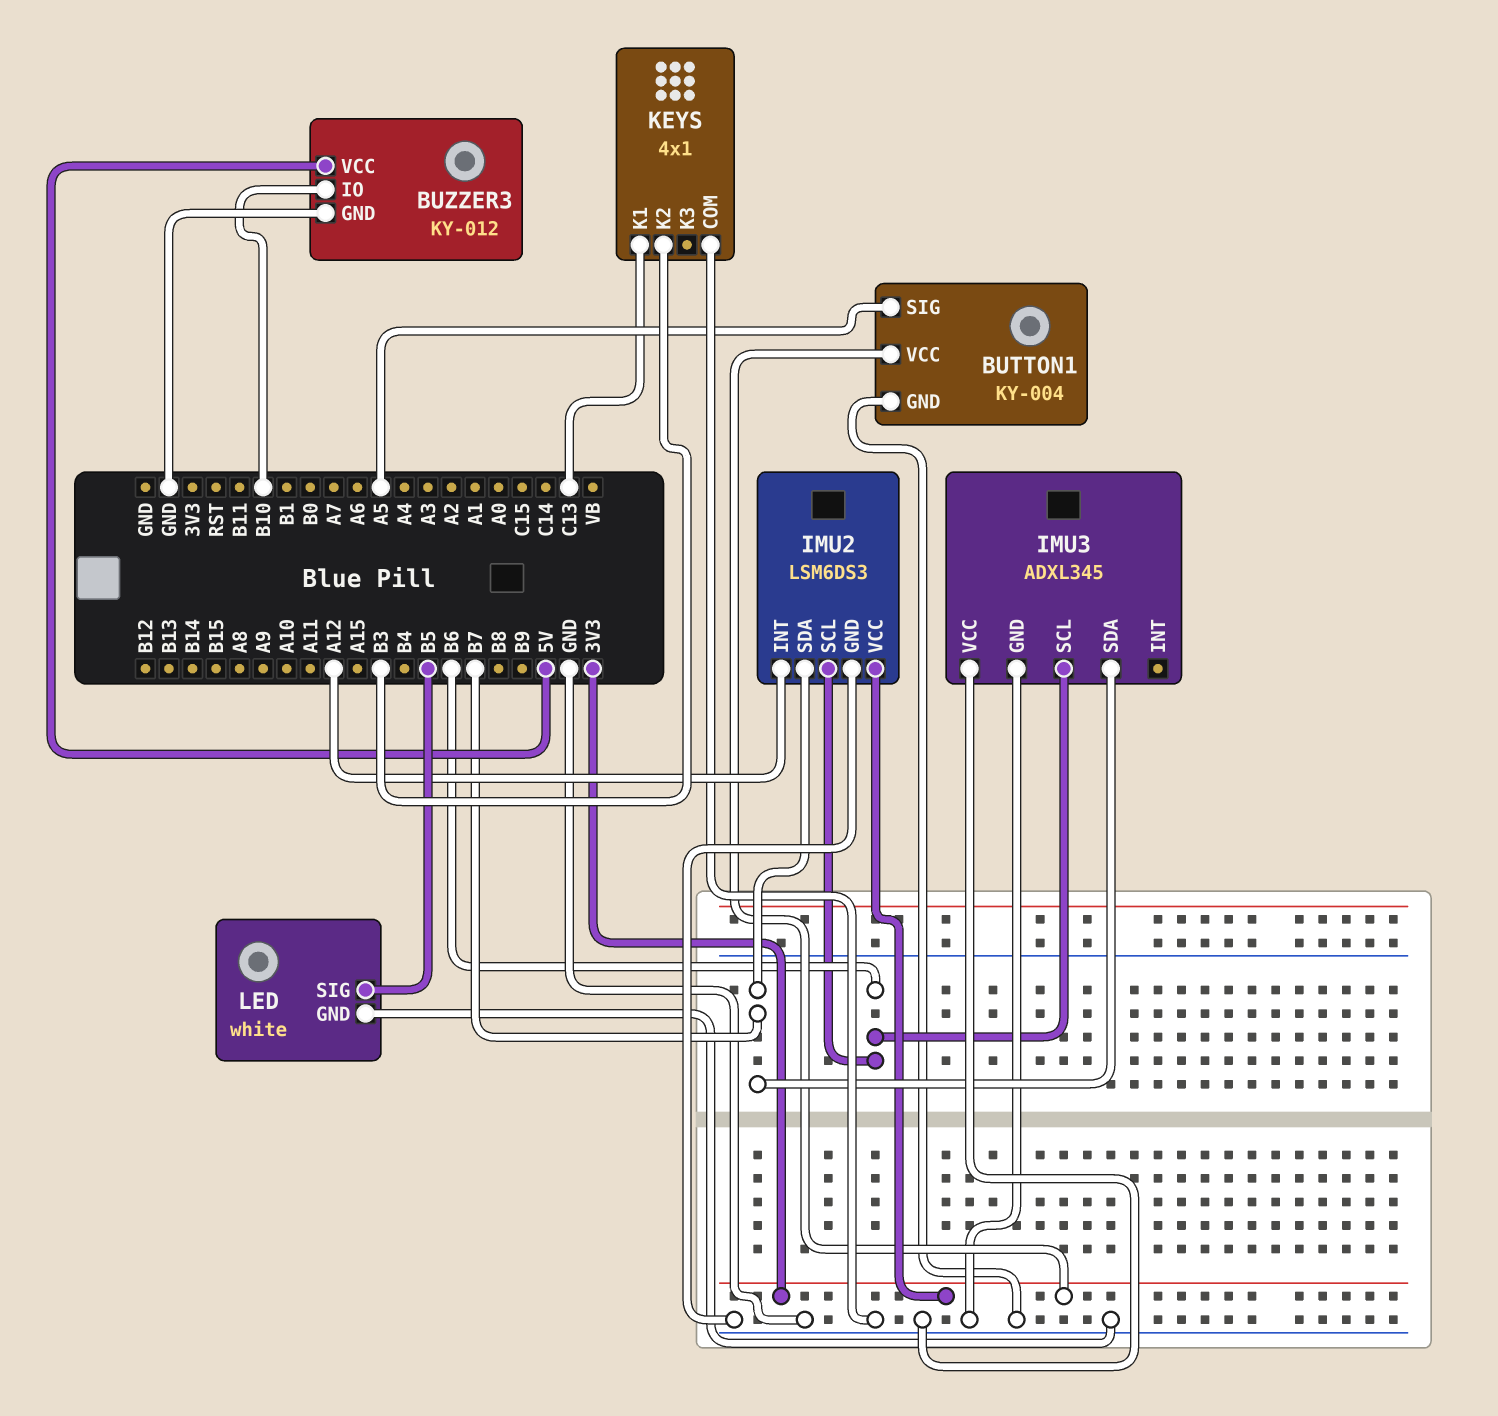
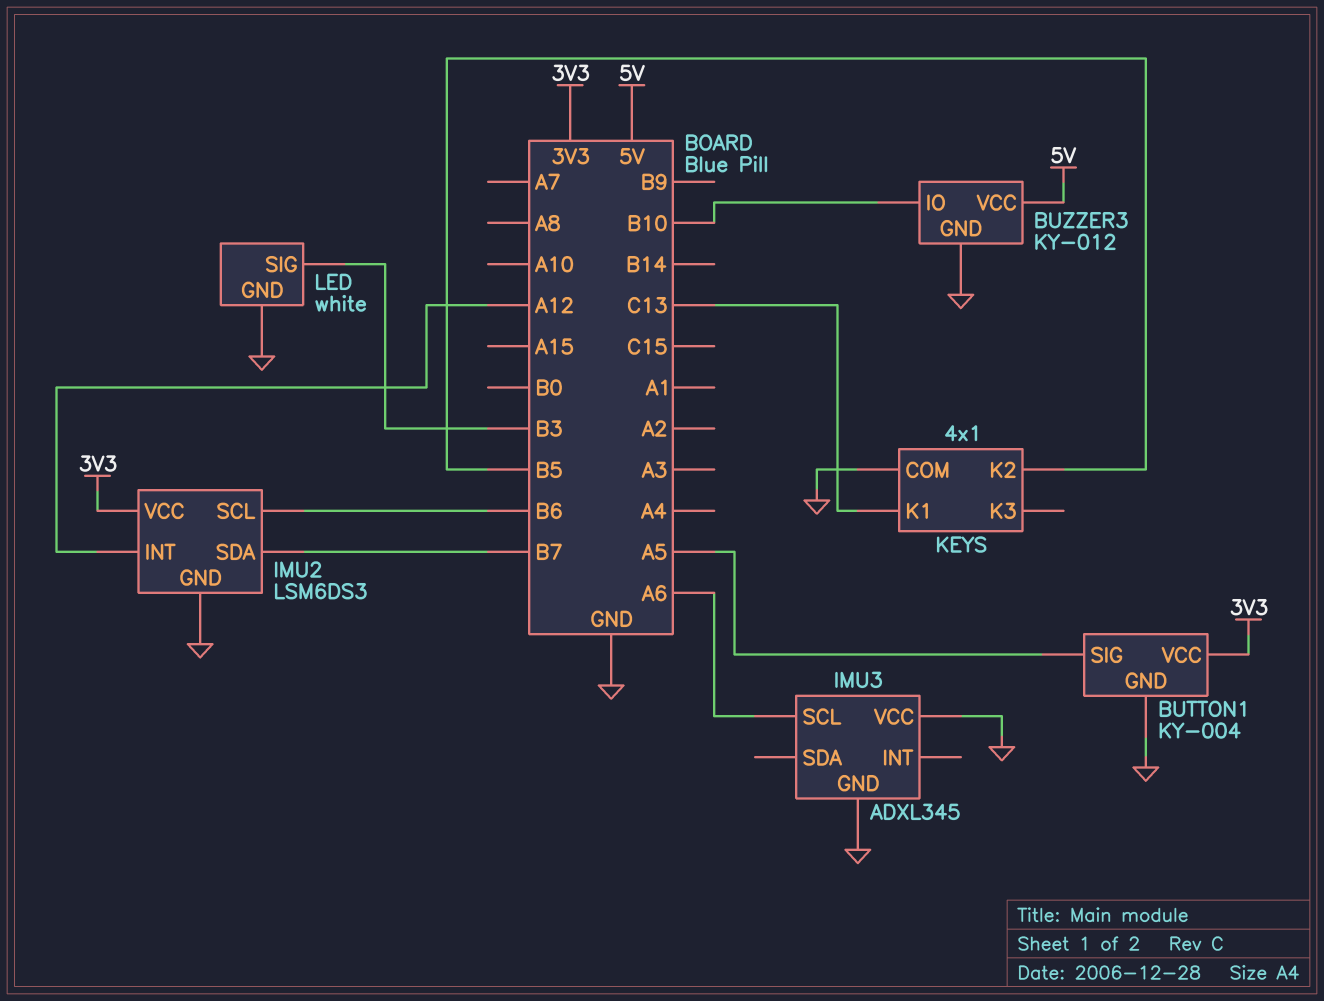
IMU3 pin SCL: B6 -> A6
IMU3 pin SDA: B7 -> none
KEYS pin K2: B3 -> B5
LED pin SIG: B5 -> B3

